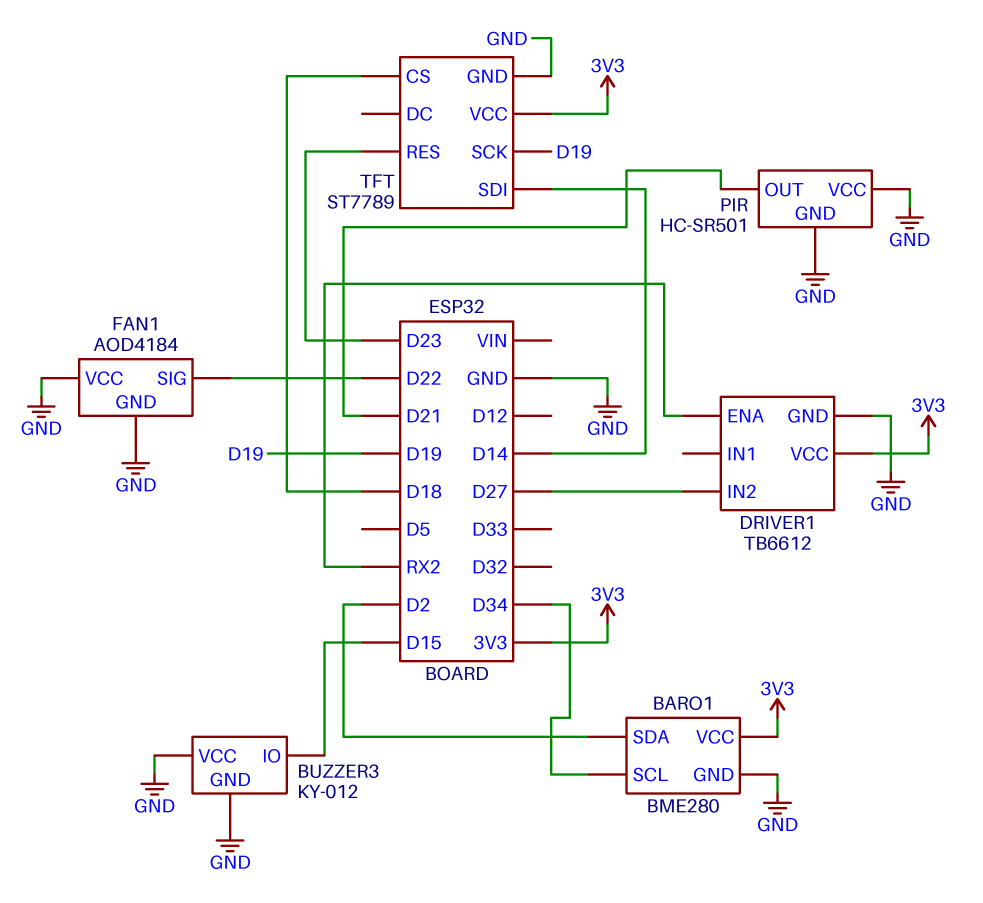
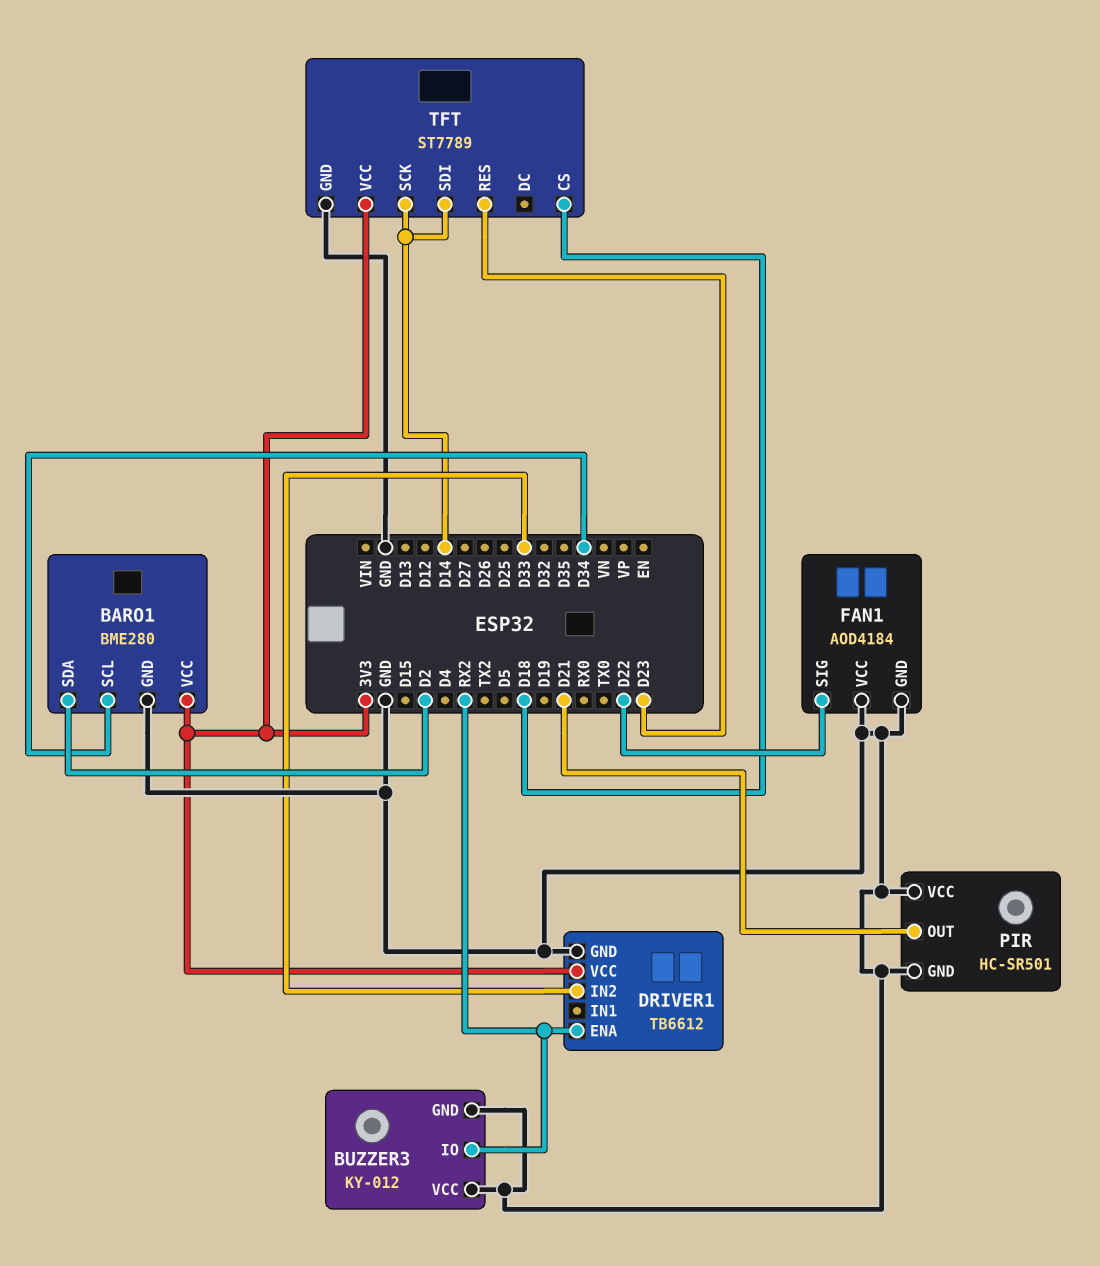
BUZZER3 pin IO: D15 -> RX2
DRIVER1 pin IN2: D27 -> D33
TFT pin SCK: D19 -> D14

